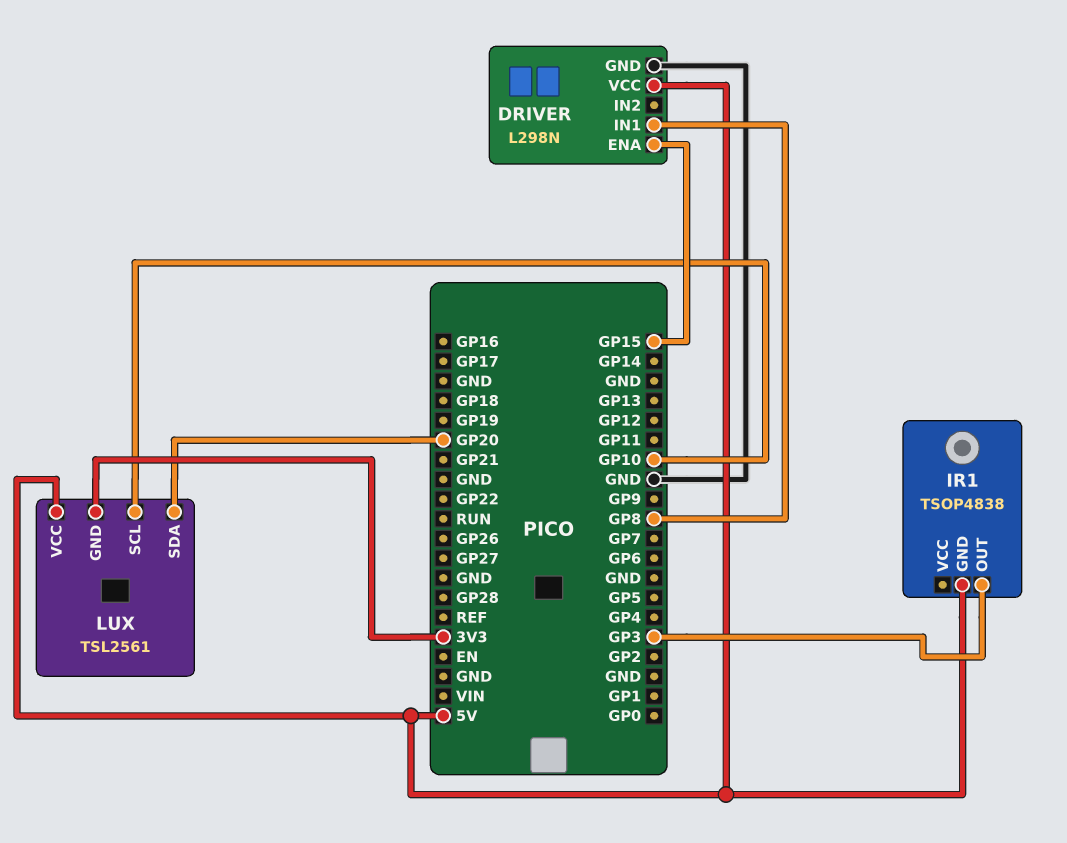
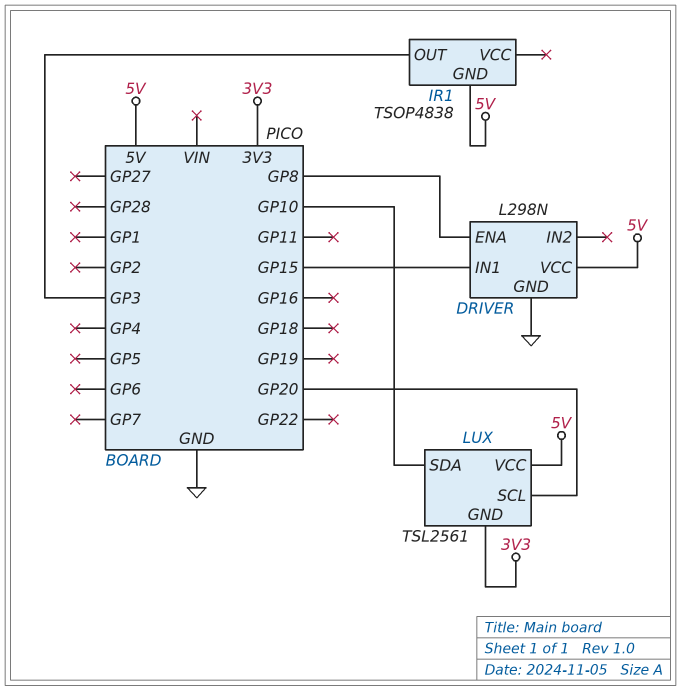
DRIVER pin ENA: GP15 -> GP8
DRIVER pin IN1: GP8 -> GP15
LUX pin SCL: GP10 -> GP20
LUX pin SDA: GP20 -> GP10

